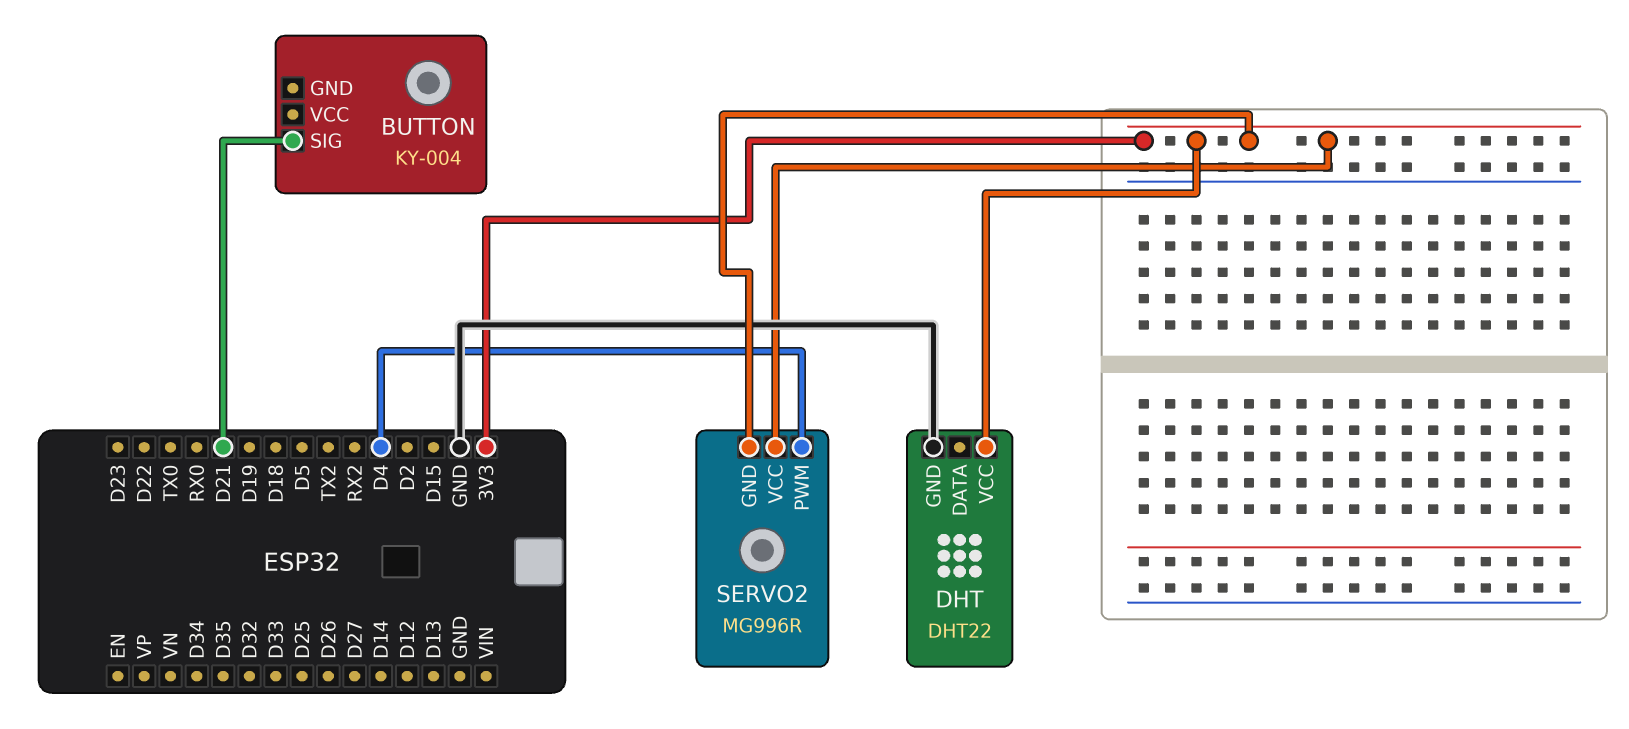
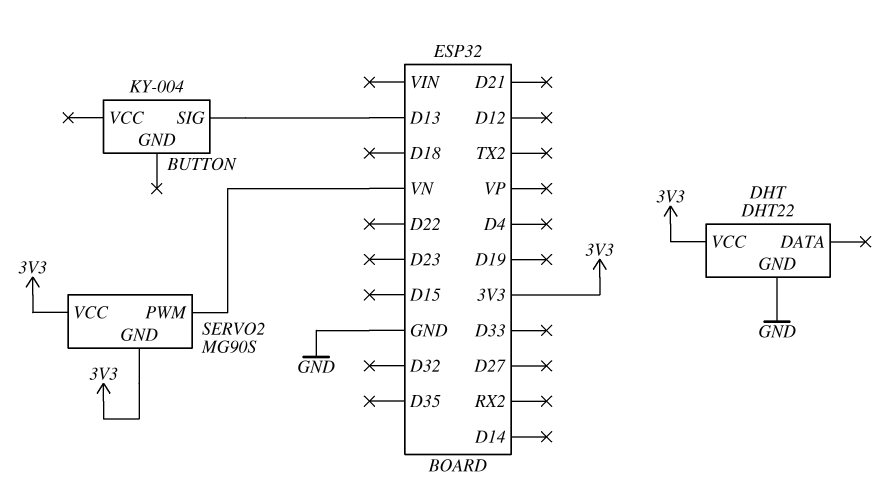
BUTTON pin SIG: D21 -> D13
SERVO2: MG996R -> MG90S
SERVO2 pin PWM: D4 -> VN

